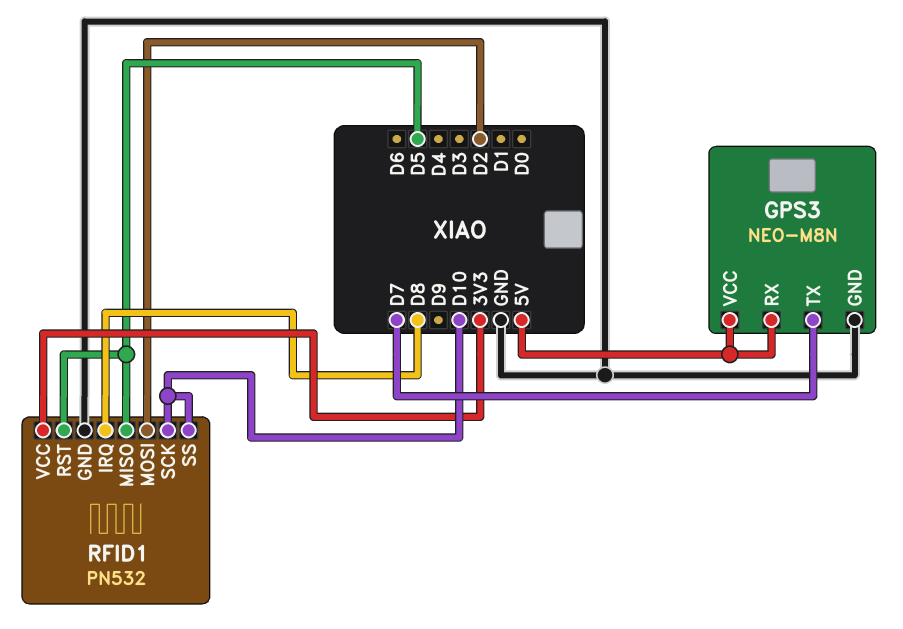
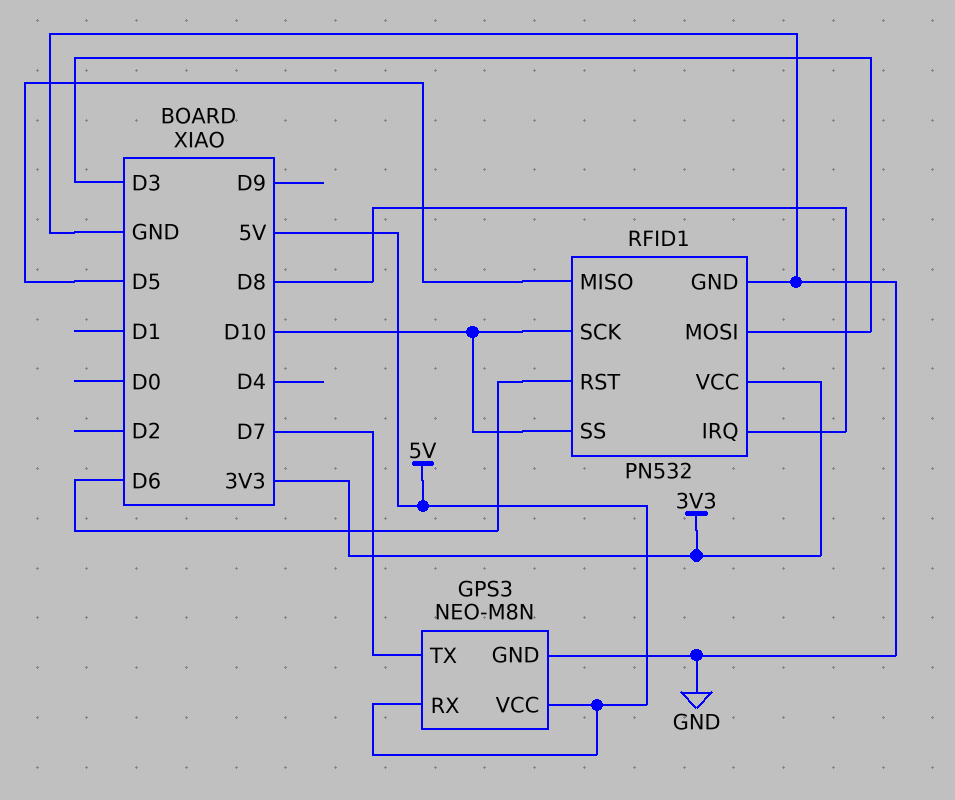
RFID1 pin MOSI: D2 -> D3
RFID1 pin RST: D5 -> D6

